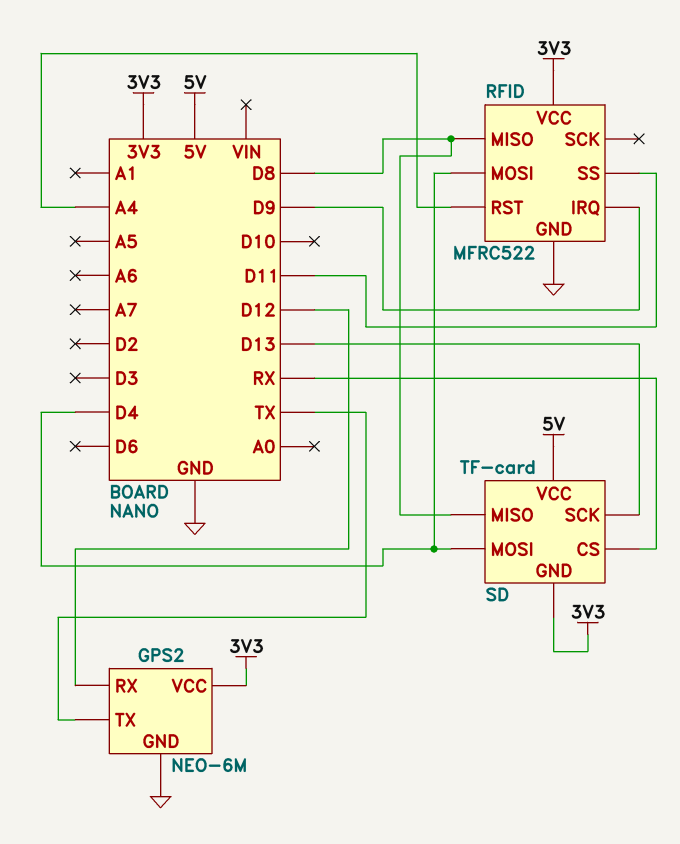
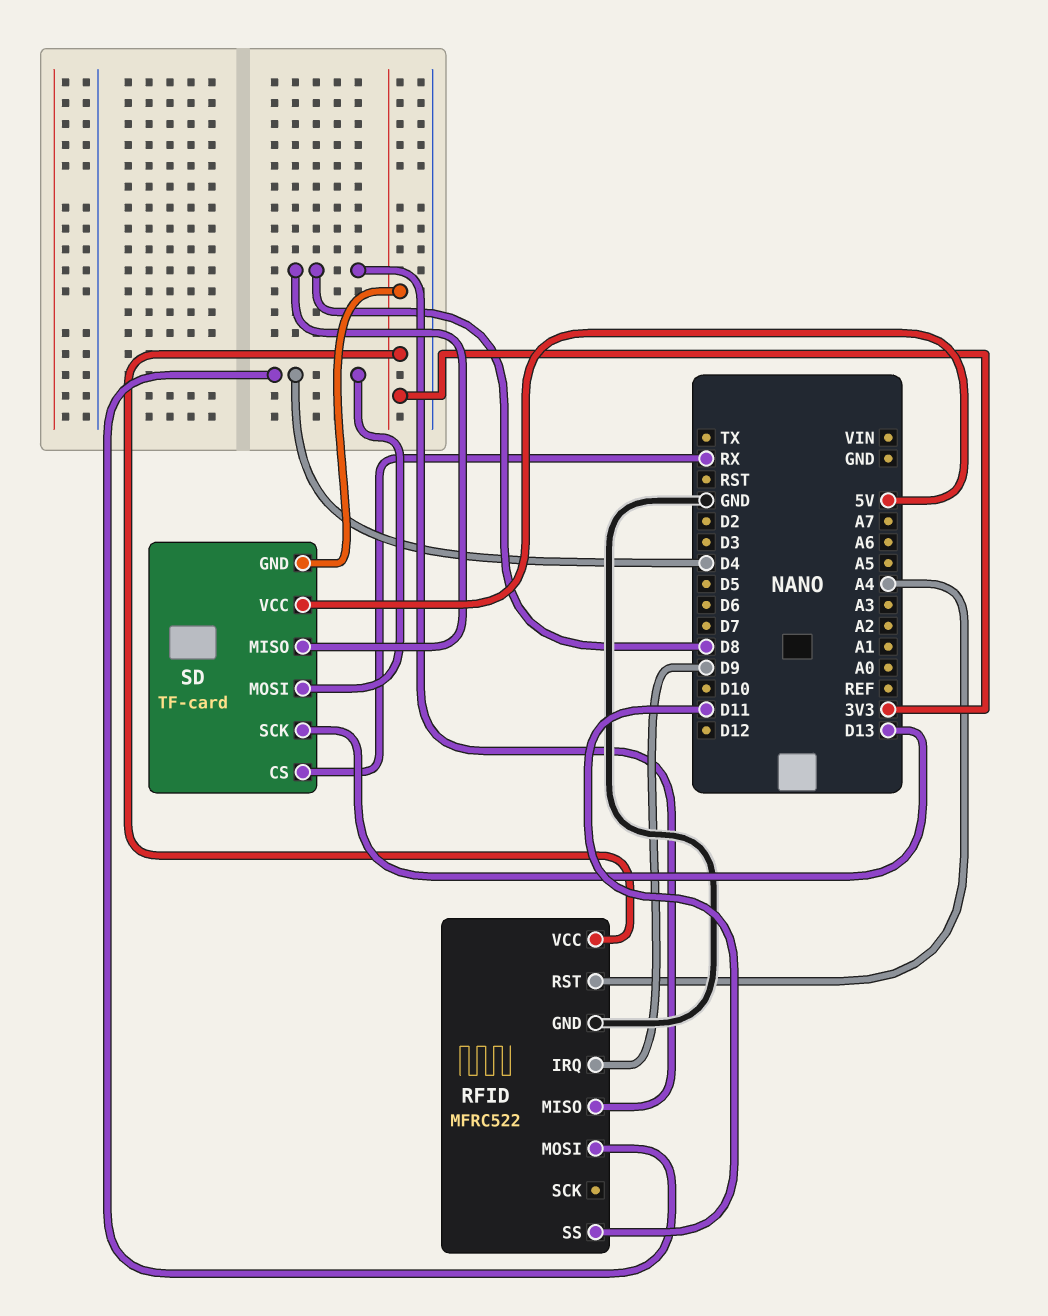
GPS2: NEO-6M -> none
GPS2 pin GND: GND -> none
GPS2 pin RX: D12 -> none
GPS2 pin TX: TX -> none
GPS2 pin VCC: 3V3 -> none

